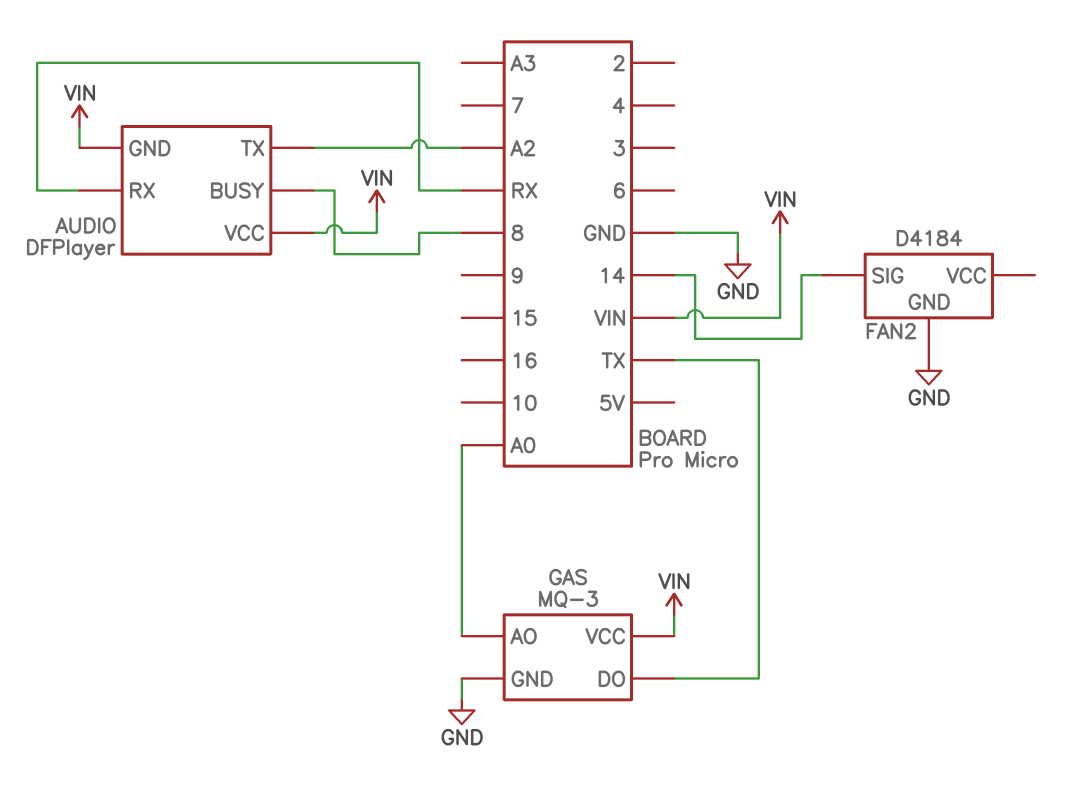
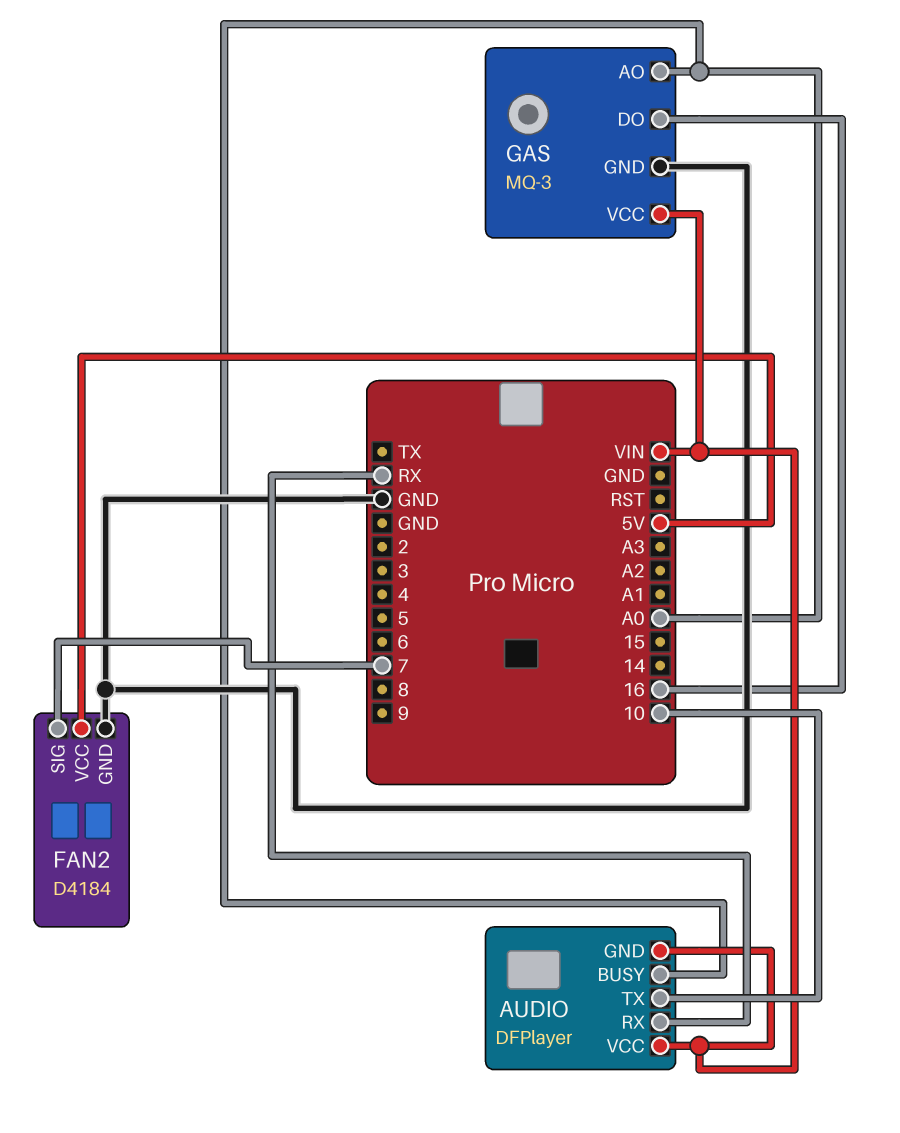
AUDIO pin BUSY: 8 -> A0
AUDIO pin TX: A2 -> 10
FAN2 pin SIG: 14 -> 7
FAN2 pin VCC: none -> 5V
GAS pin DO: TX -> 16

